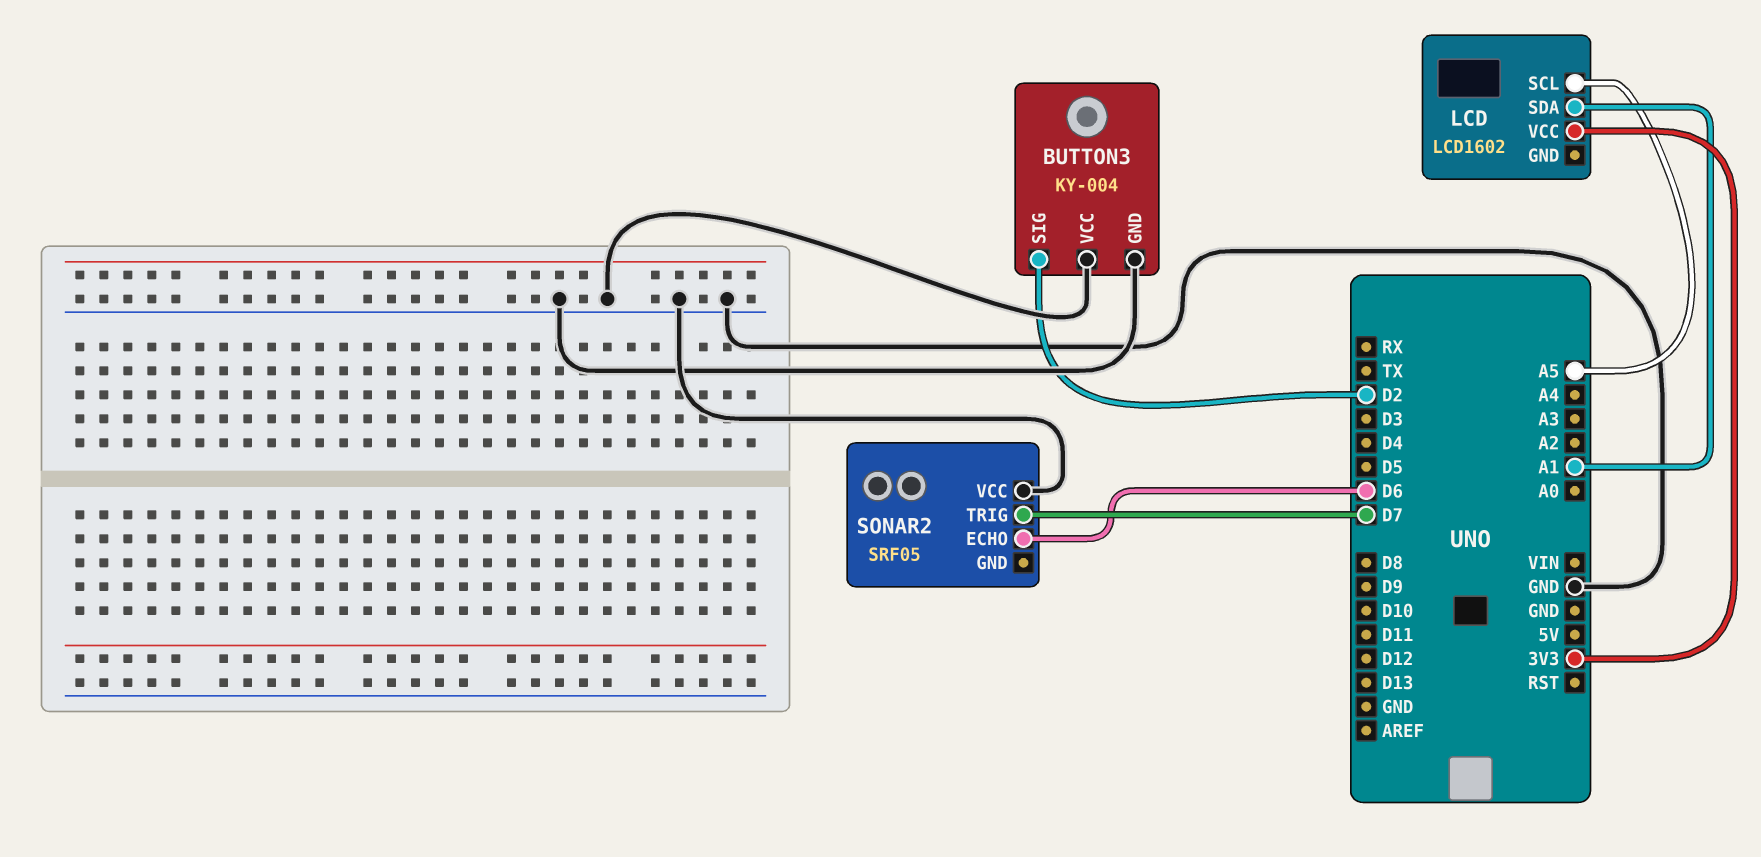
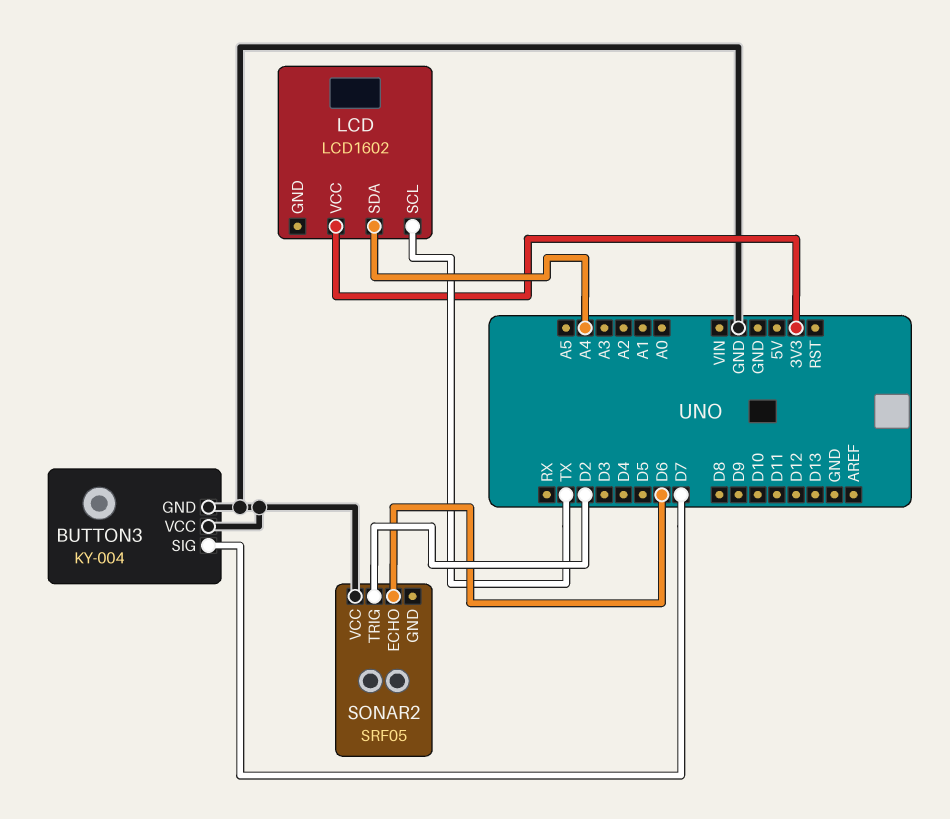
BUTTON3 pin SIG: D2 -> D7
LCD pin SCL: A5 -> TX
LCD pin SDA: A1 -> A4
SONAR2 pin TRIG: D7 -> D2

